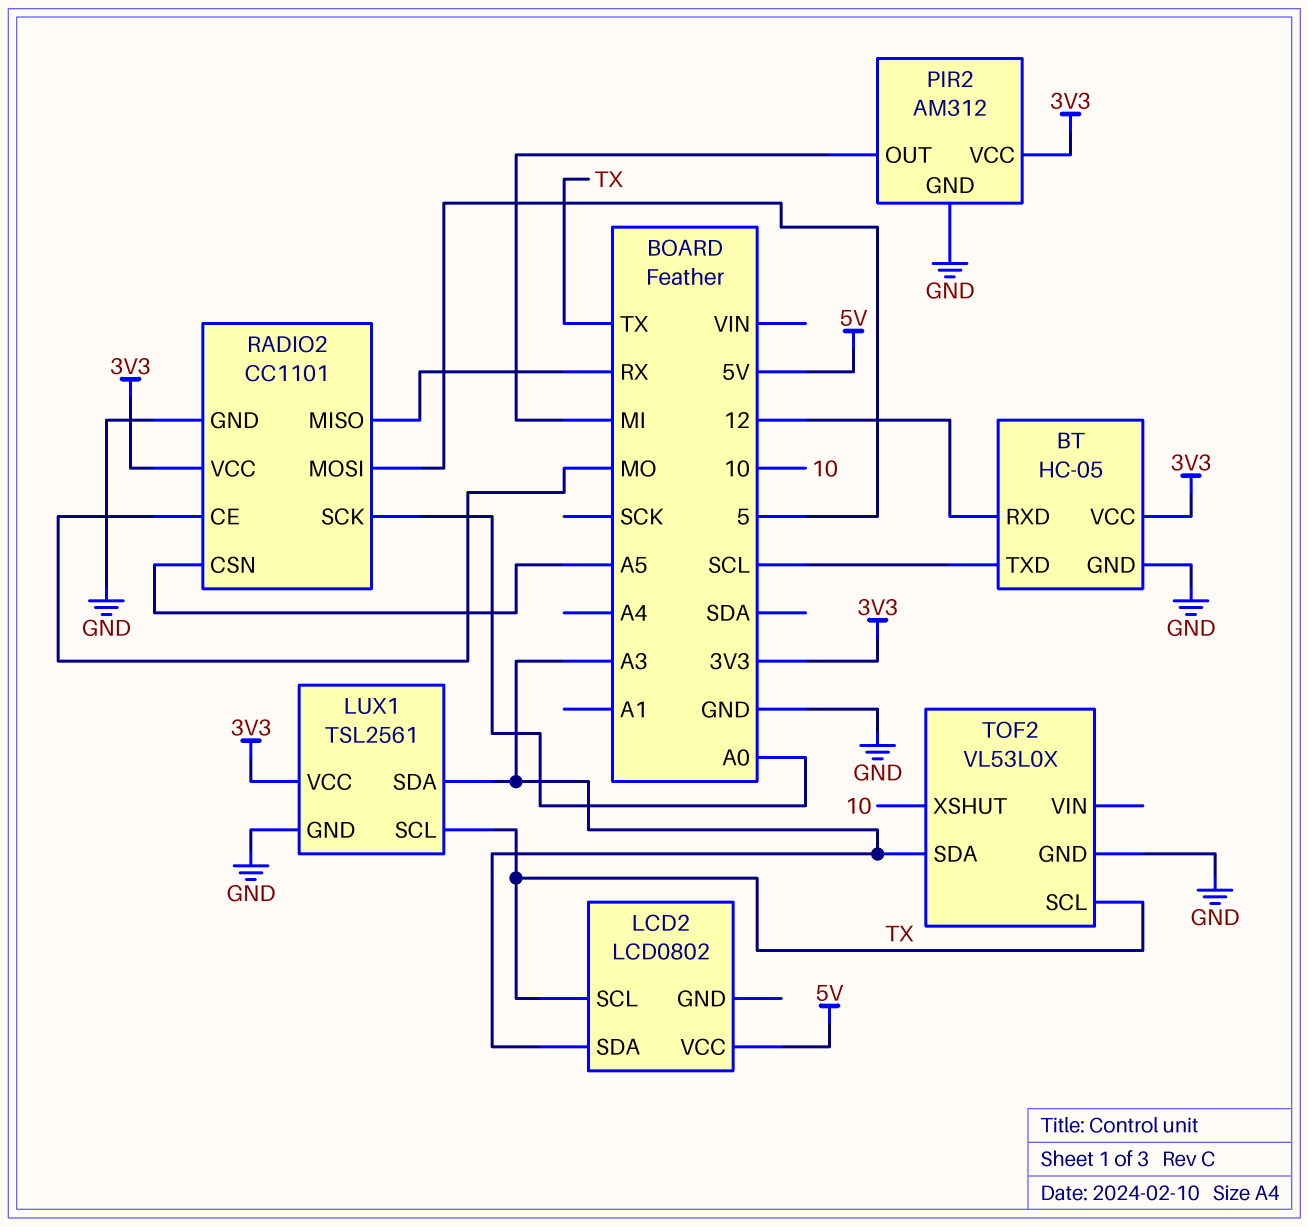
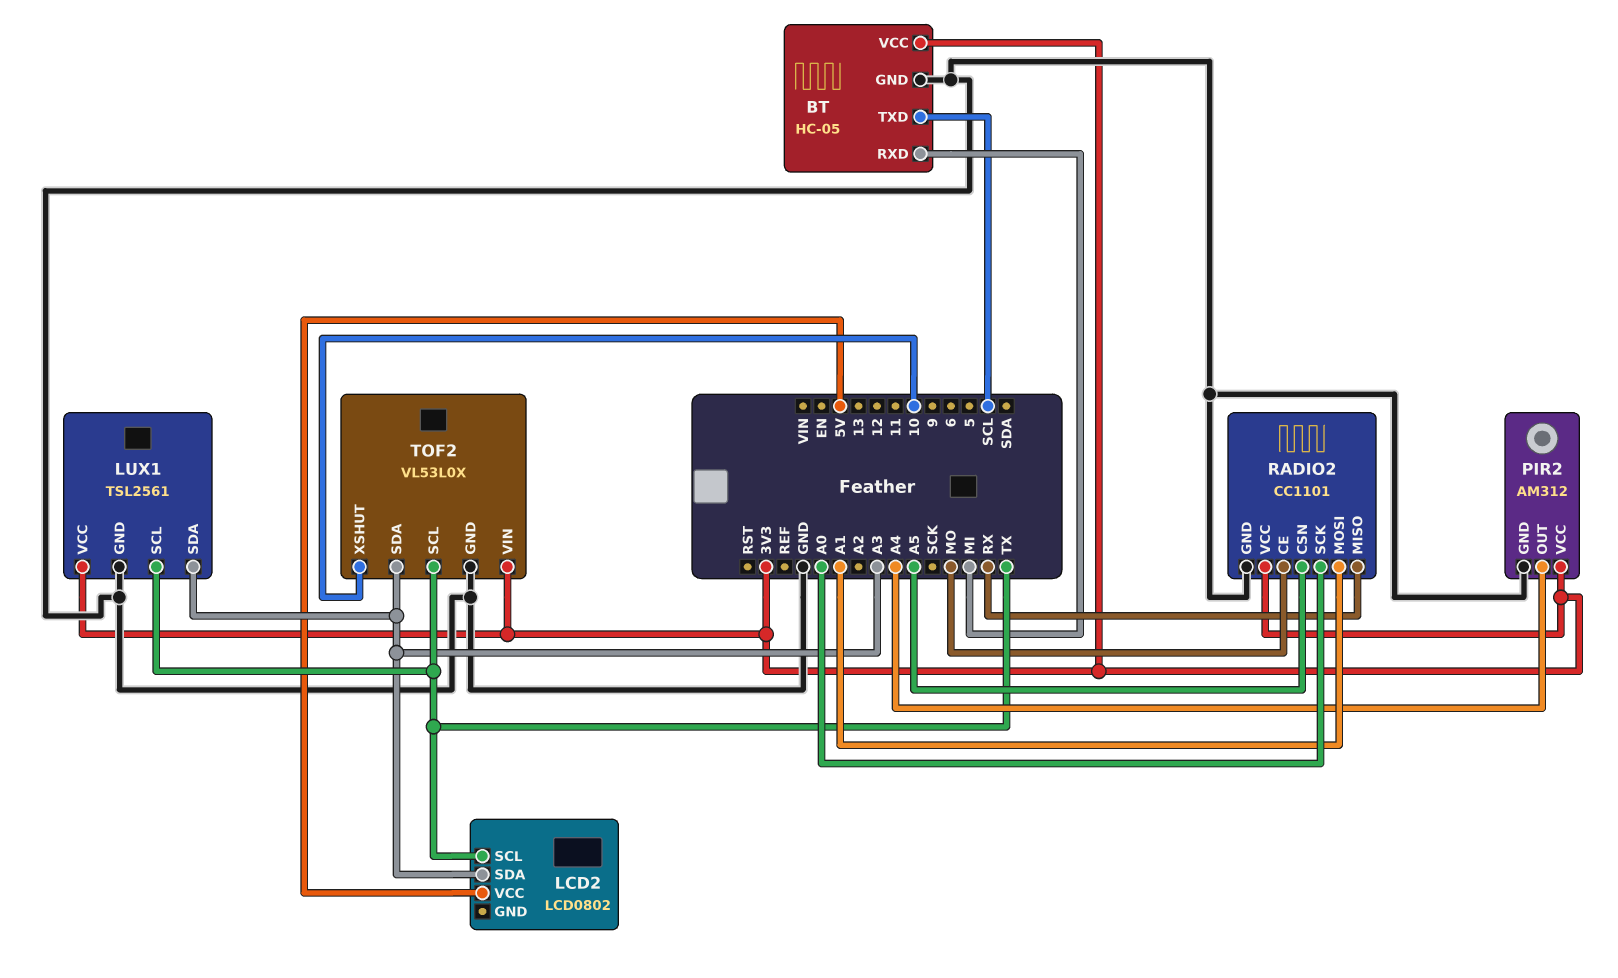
BT pin RXD: 12 -> MI
PIR2 pin OUT: MI -> A4
RADIO2 pin MOSI: 5 -> A1
TOF2 pin VIN: none -> 3V3

